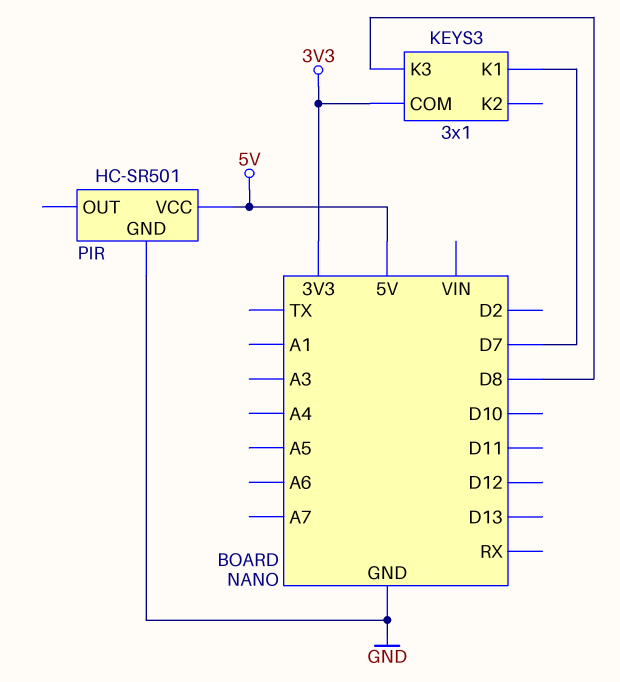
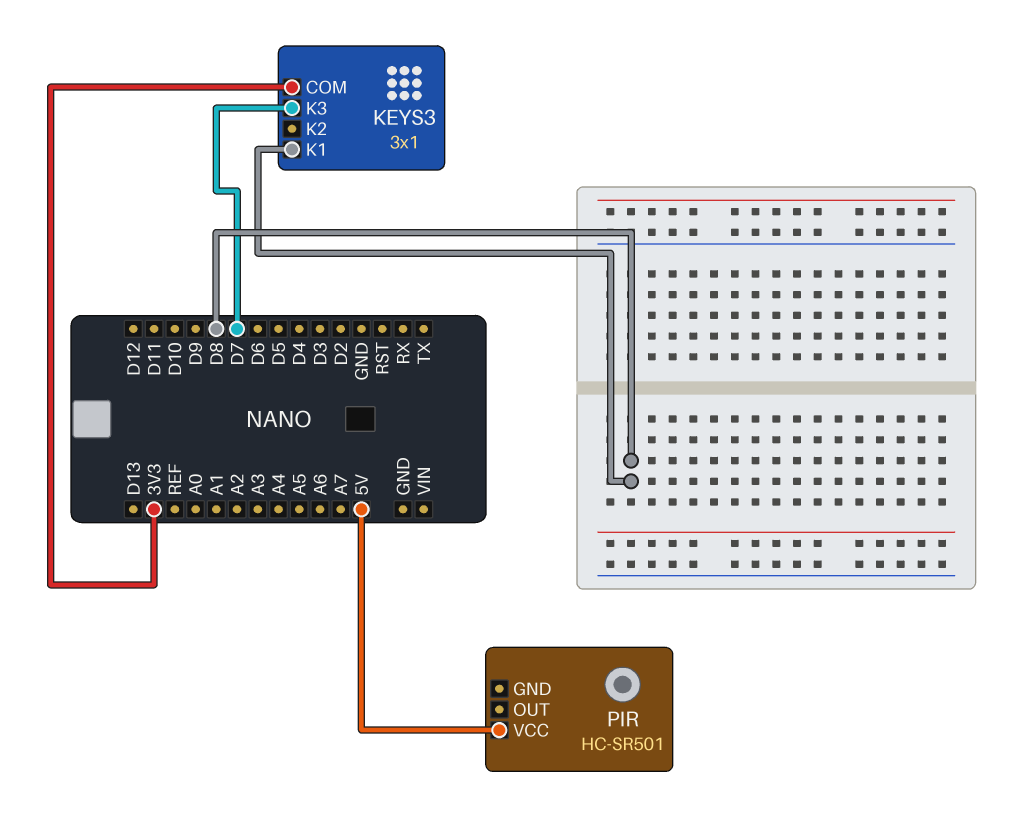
KEYS3 pin K1: D7 -> D8
KEYS3 pin K3: D8 -> D7
PIR pin GND: GND -> none

